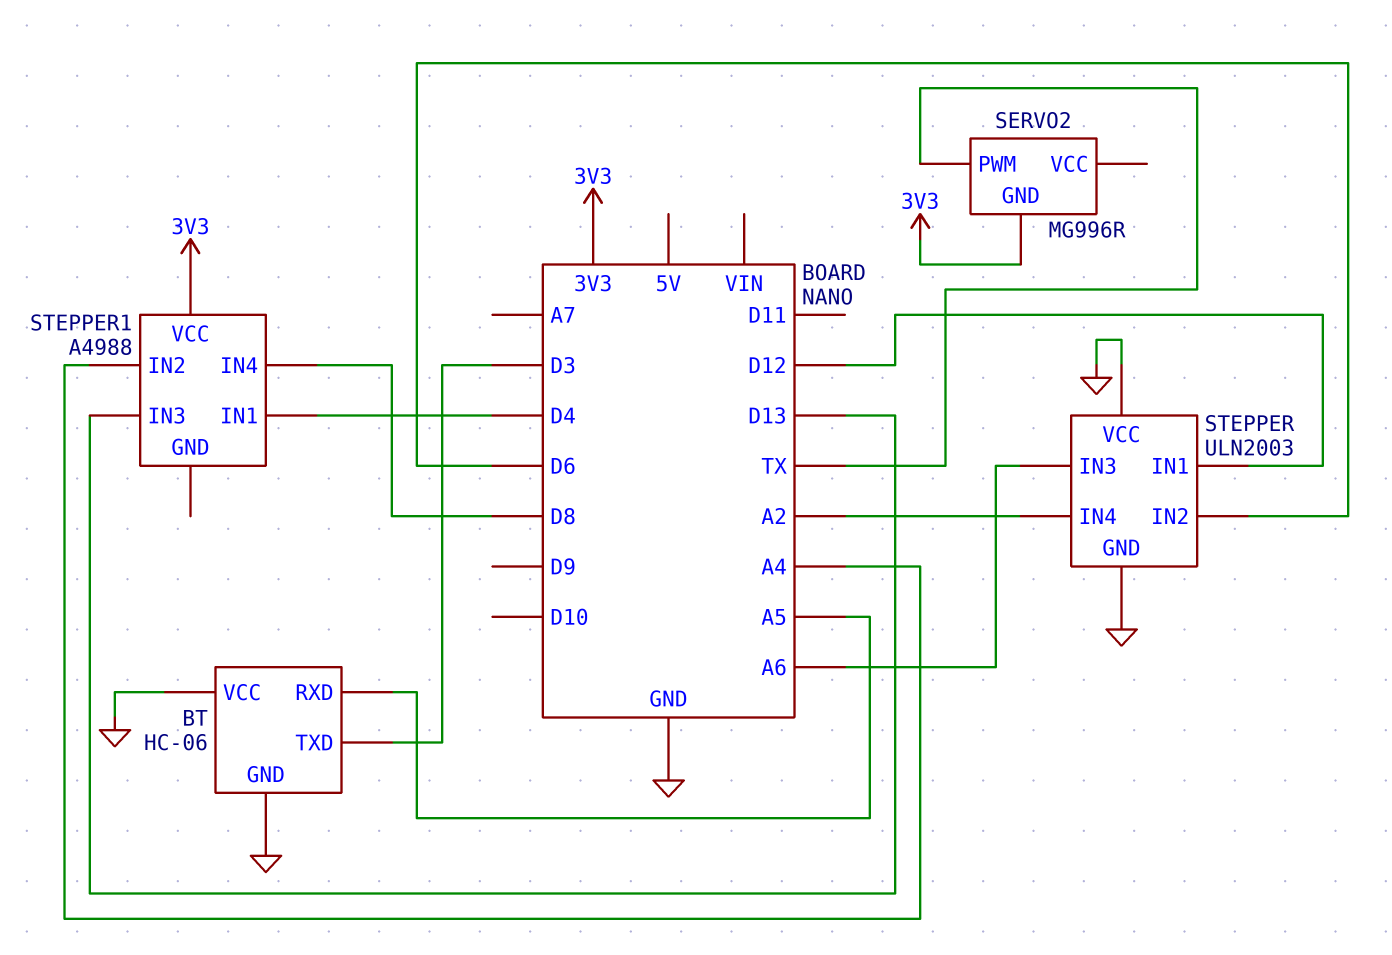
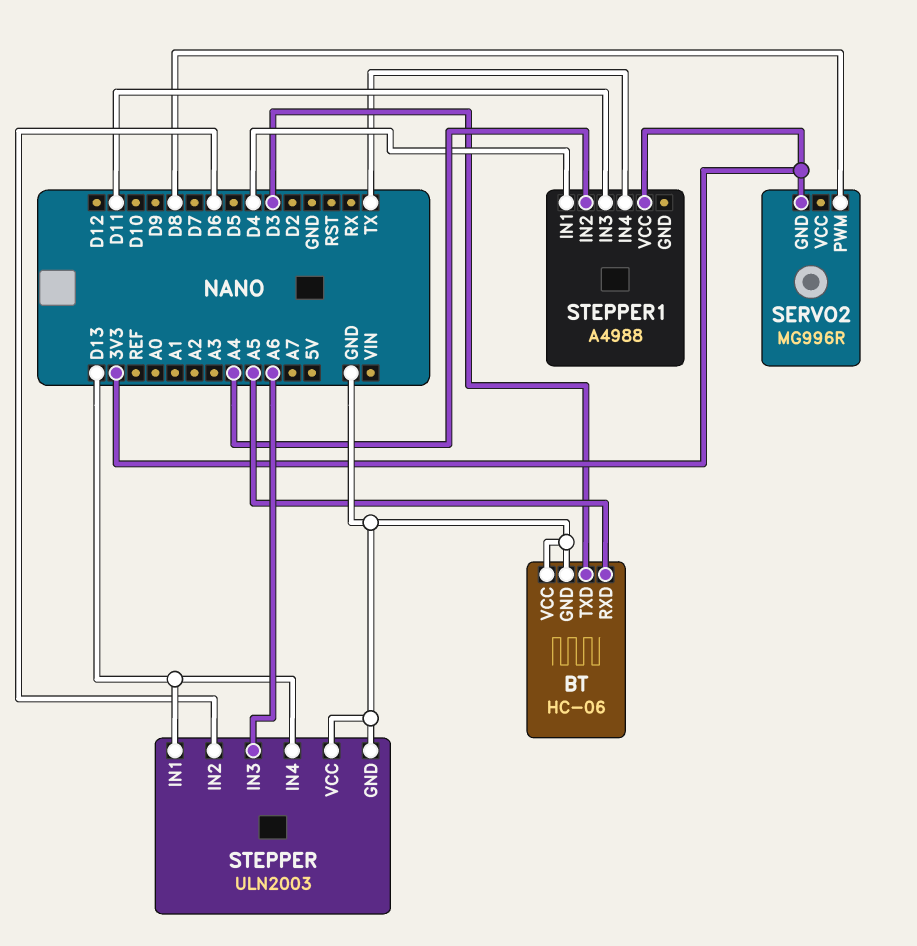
SERVO2 pin PWM: TX -> D8
STEPPER pin IN1: D12 -> D13
STEPPER pin IN4: A2 -> D13
STEPPER1 pin IN3: D13 -> D11
STEPPER1 pin IN4: D8 -> TX

